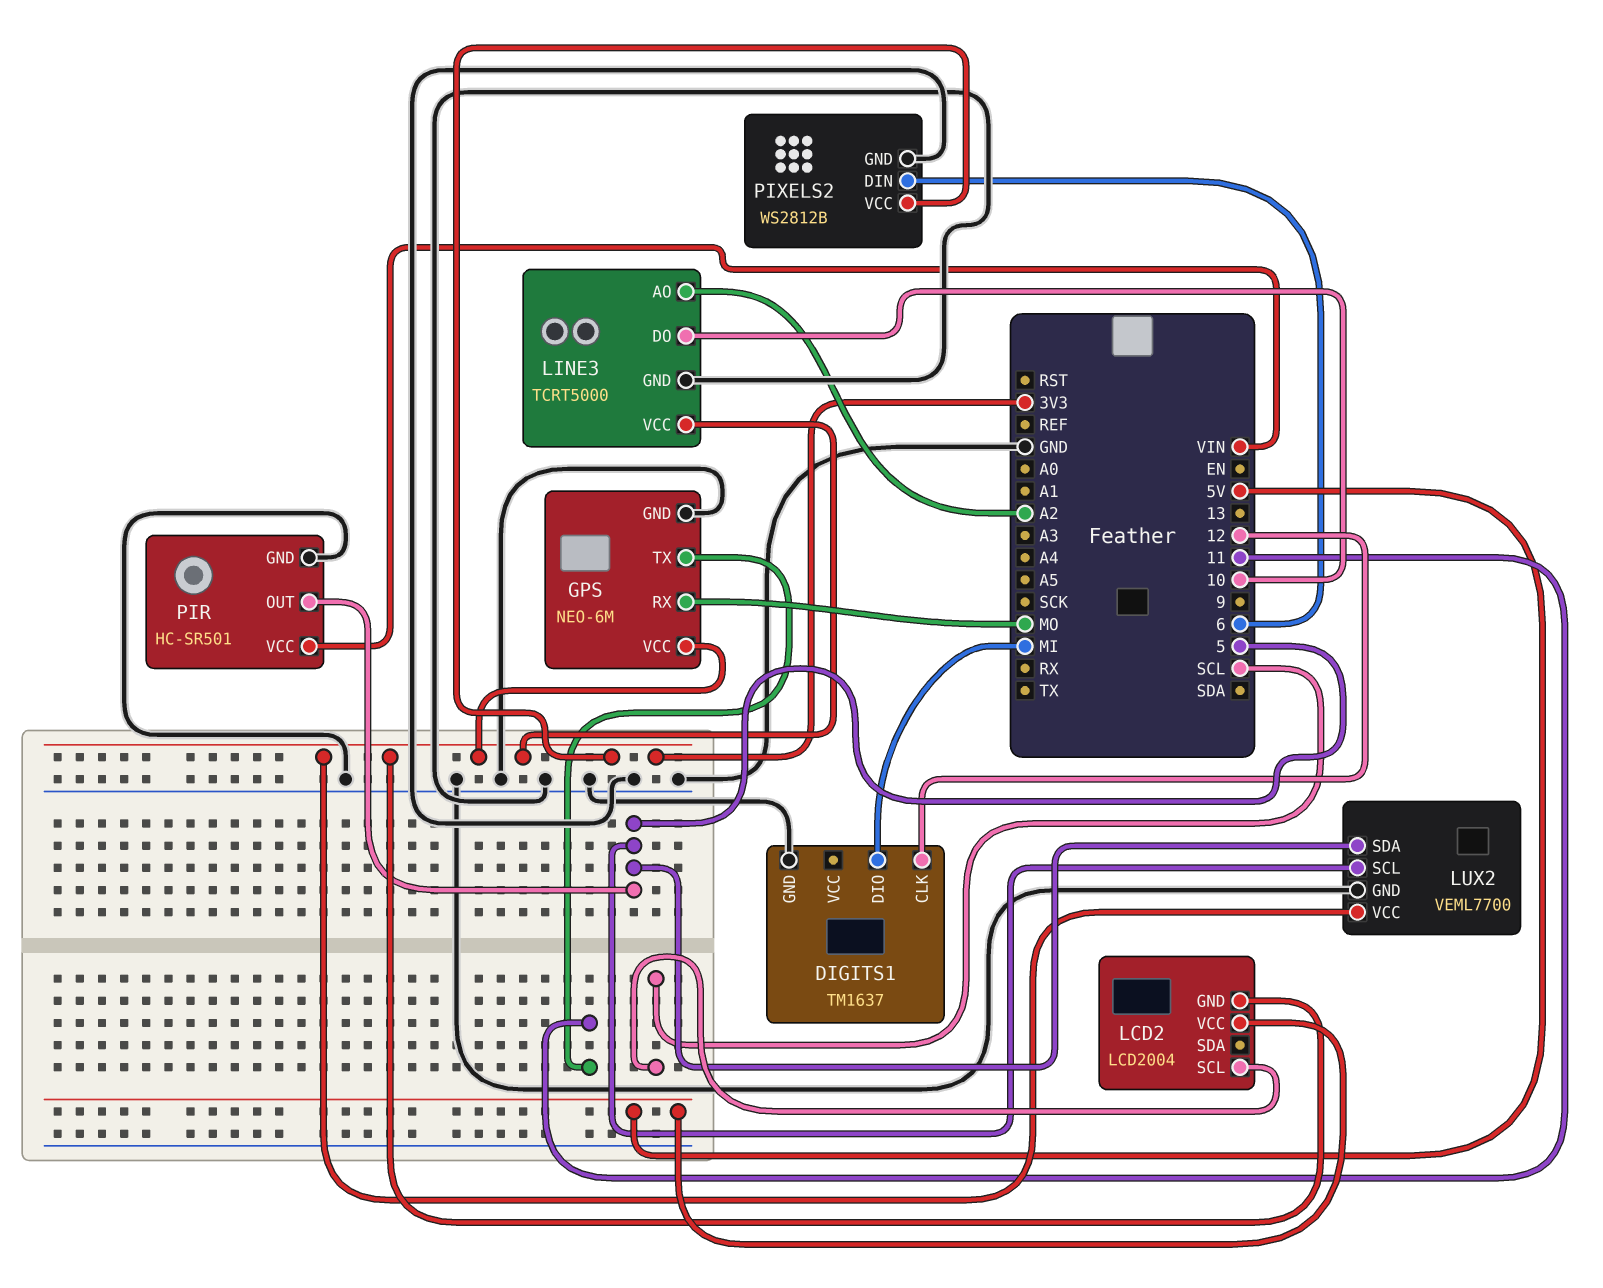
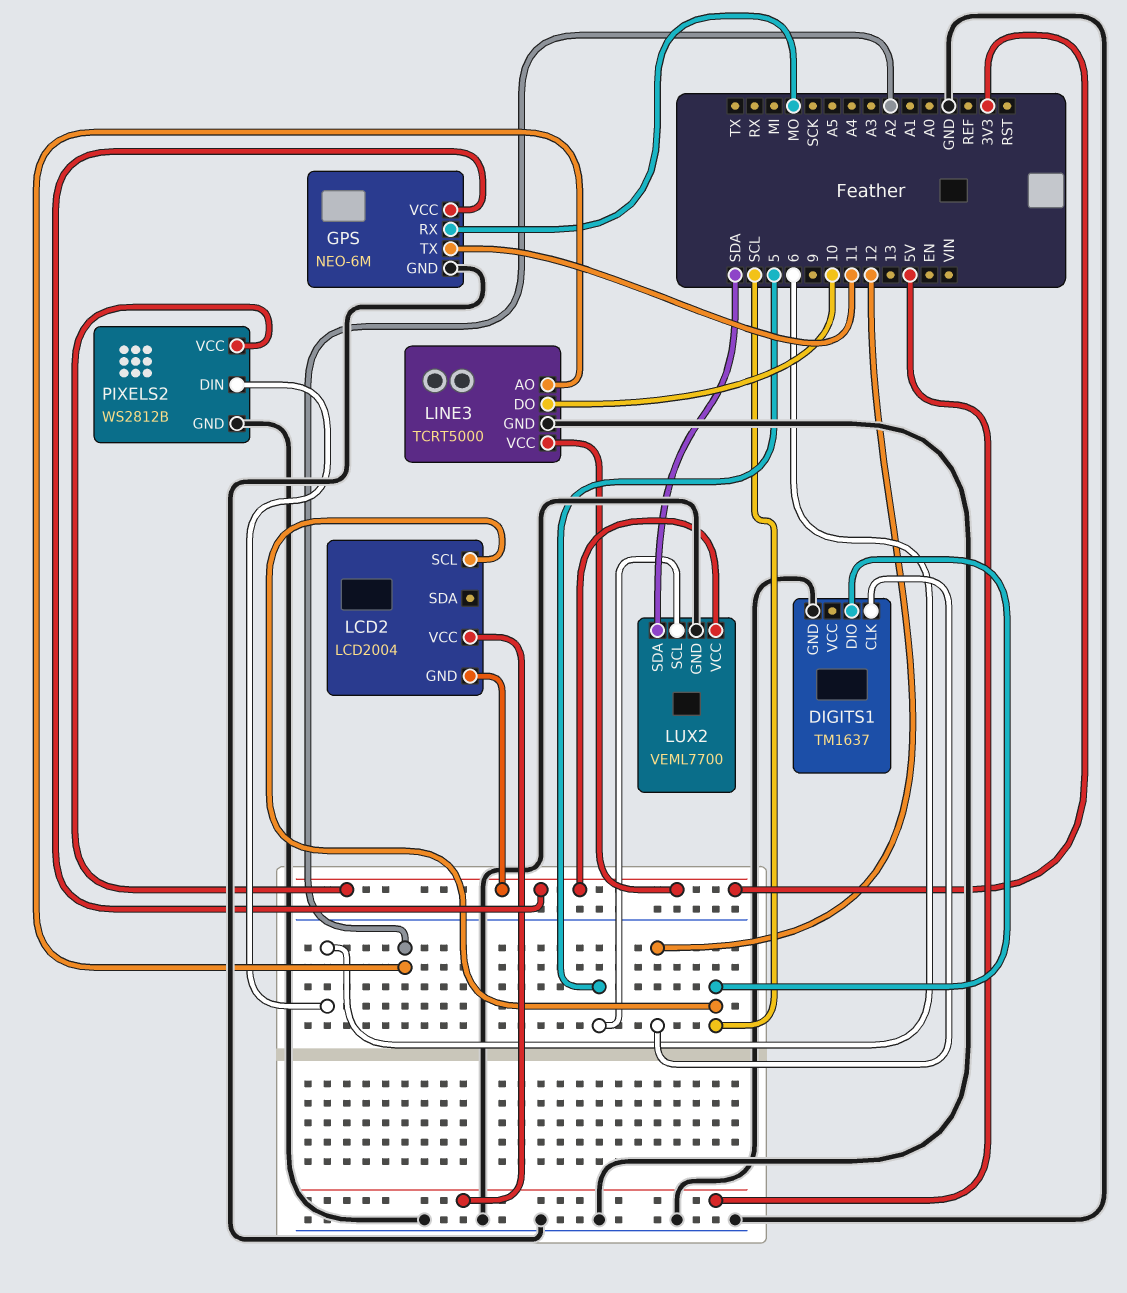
DIGITS1 pin DIO: MI -> SCL
LUX2 pin SDA: 5 -> SDA
PIR: HC-SR501 -> none
PIR pin GND: GND -> none
PIR pin OUT: 5 -> none
PIR pin VCC: VIN -> none

